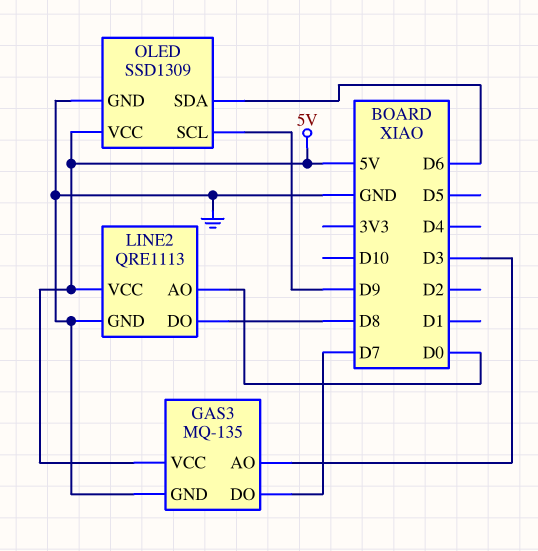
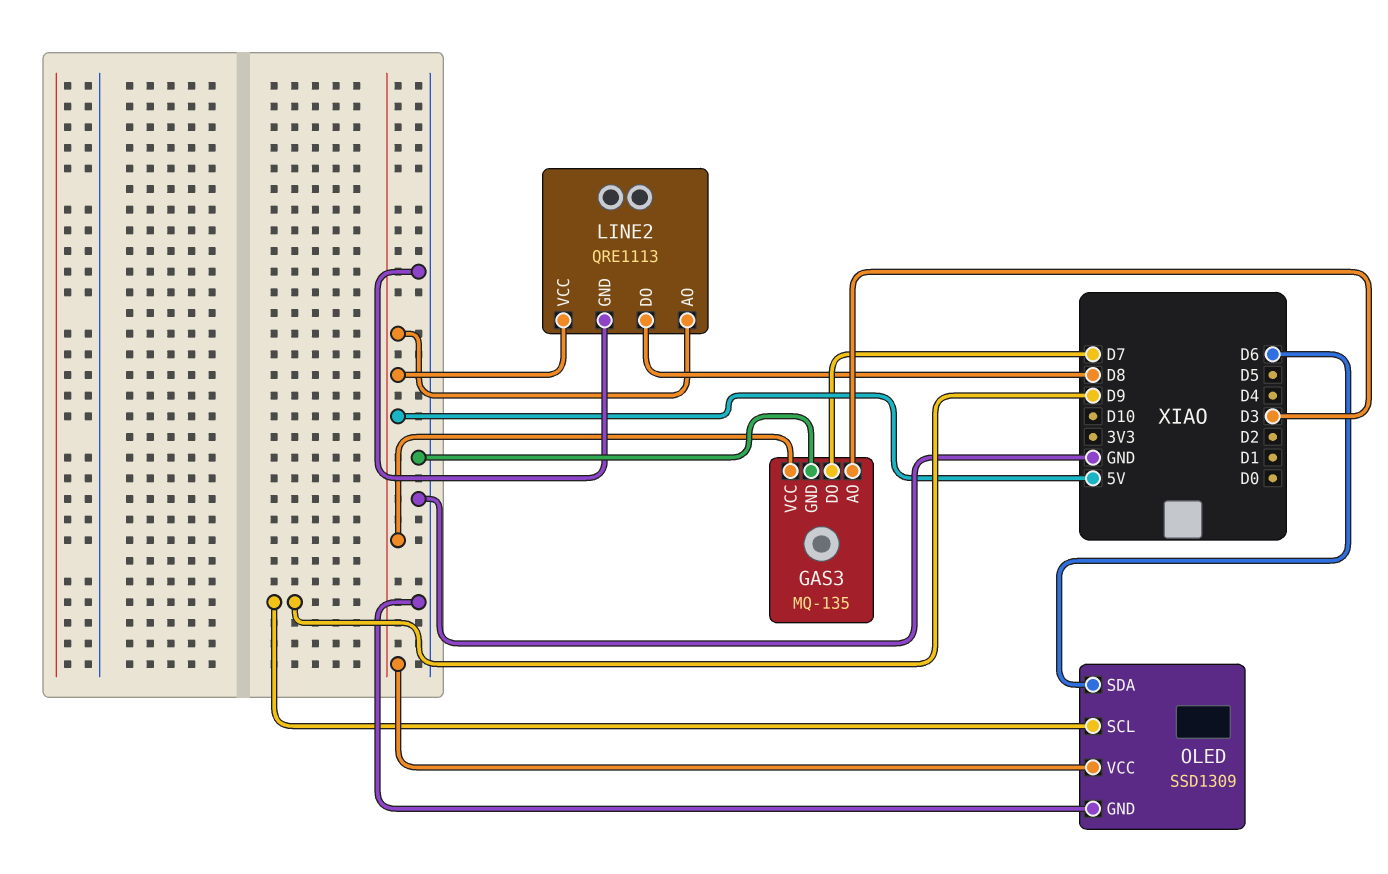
LINE2 pin AO: D0 -> 5V

